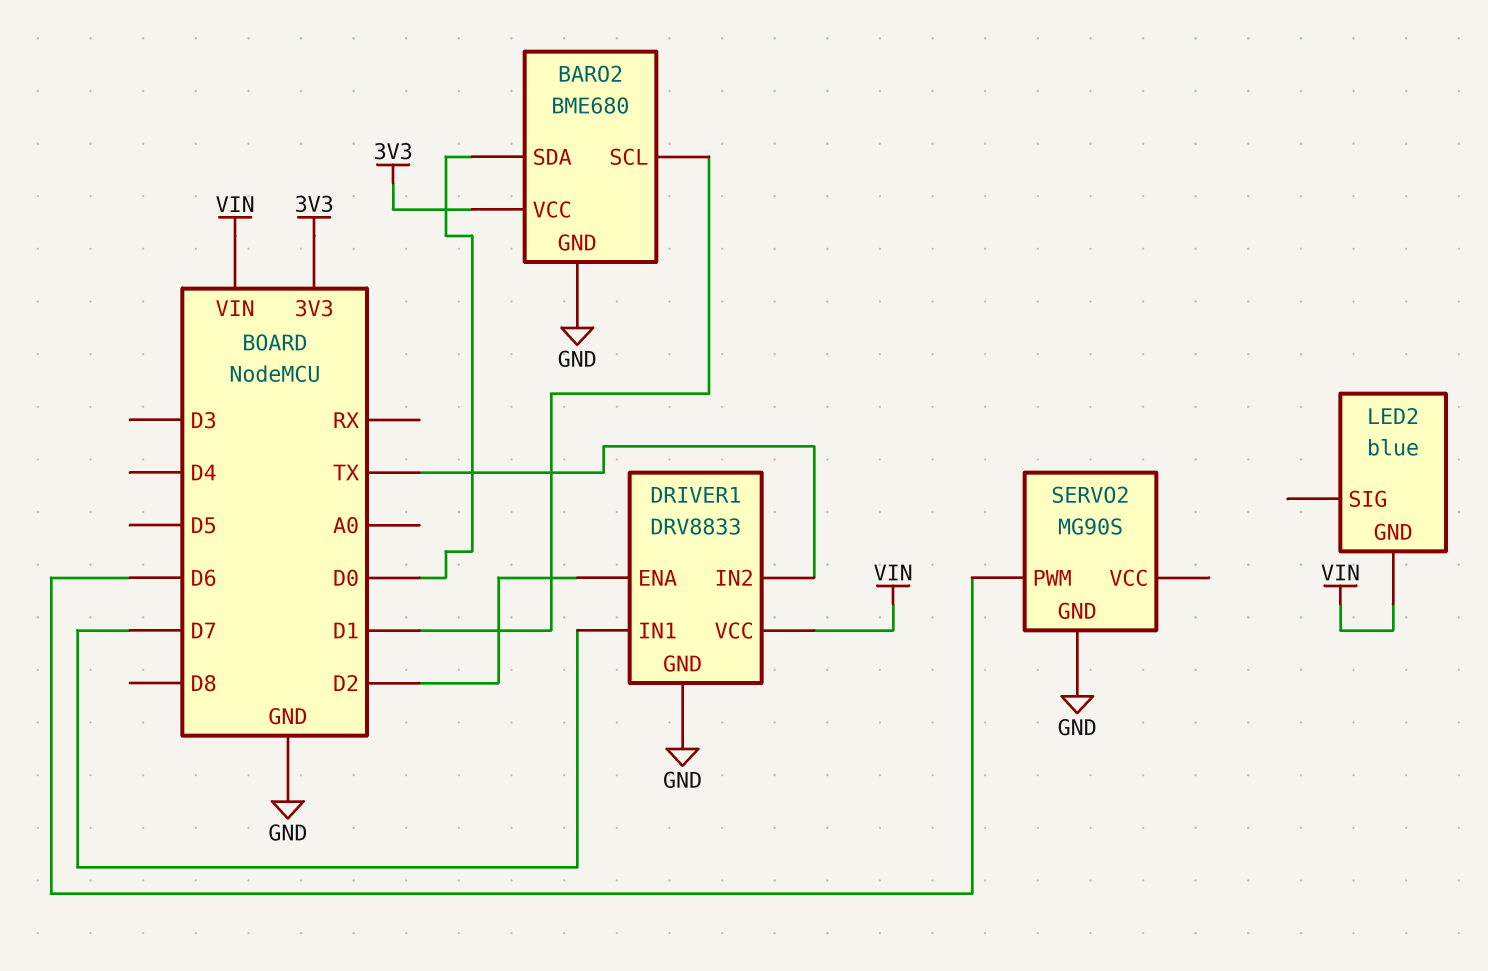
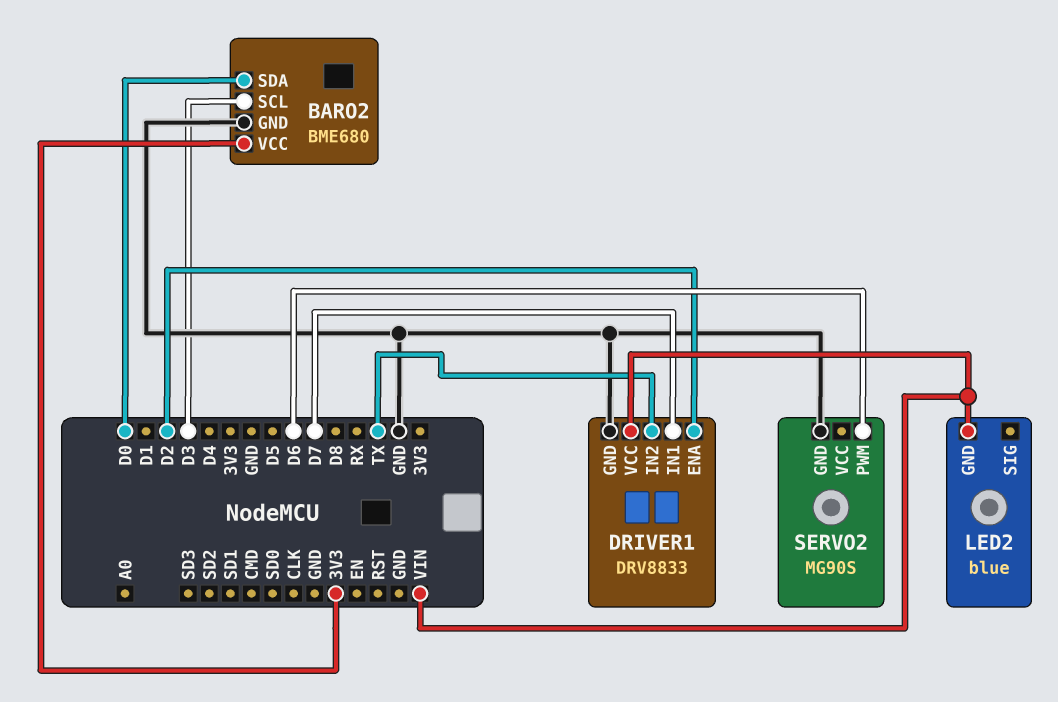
BARO2 pin SCL: D1 -> D3

